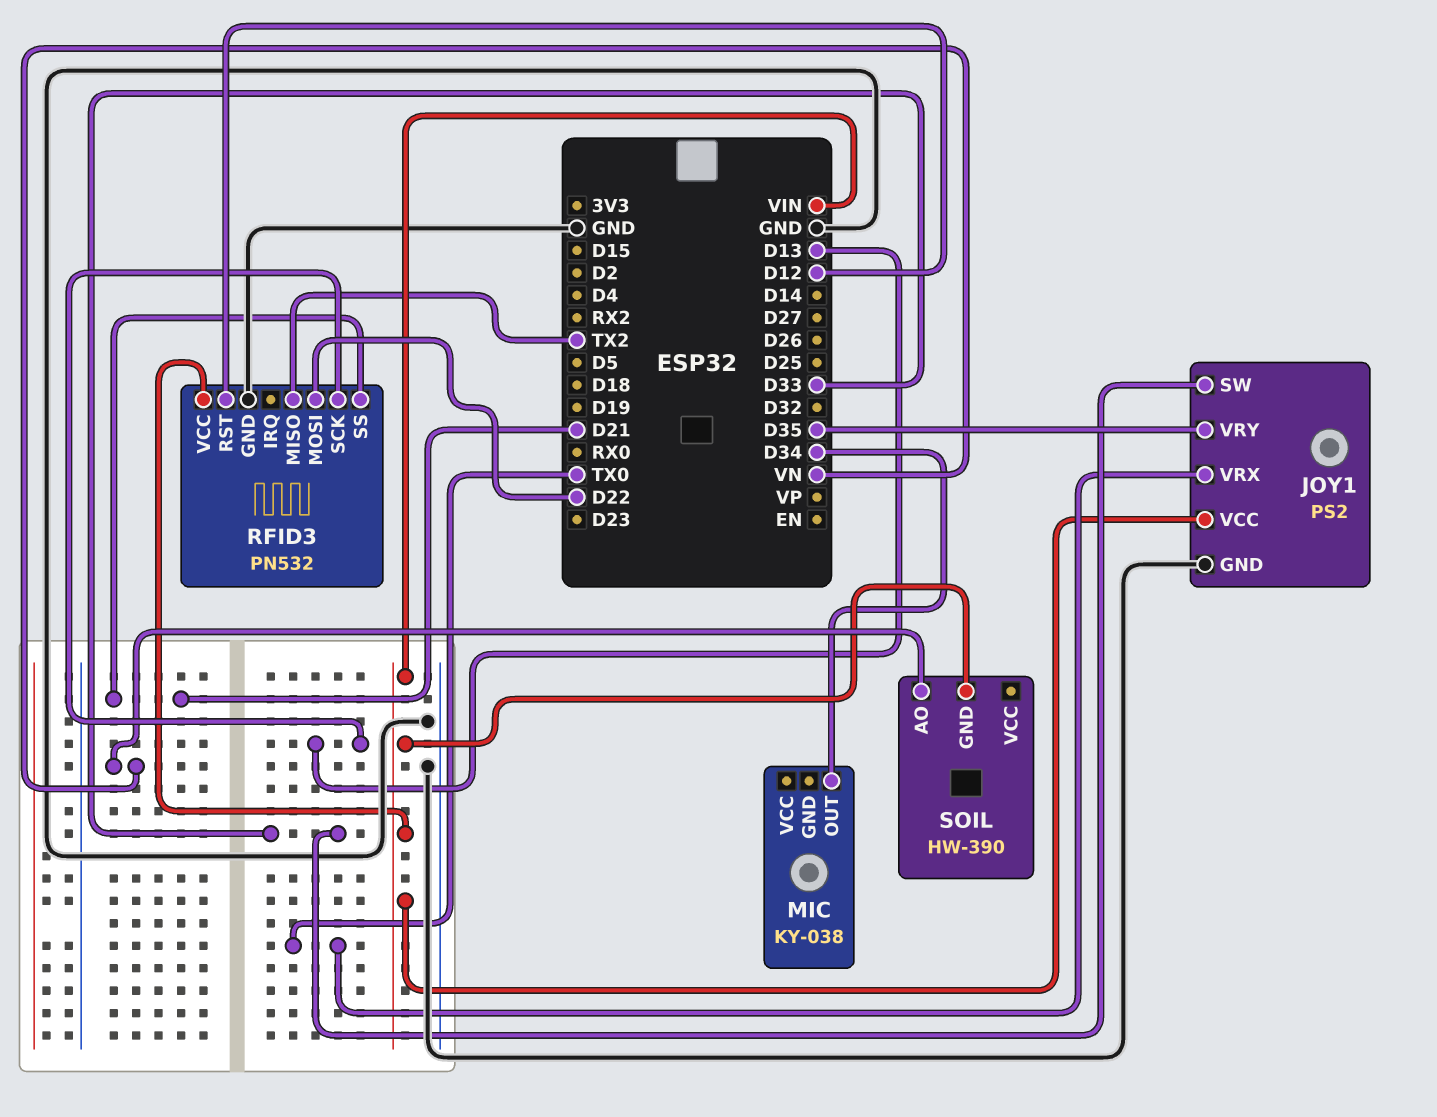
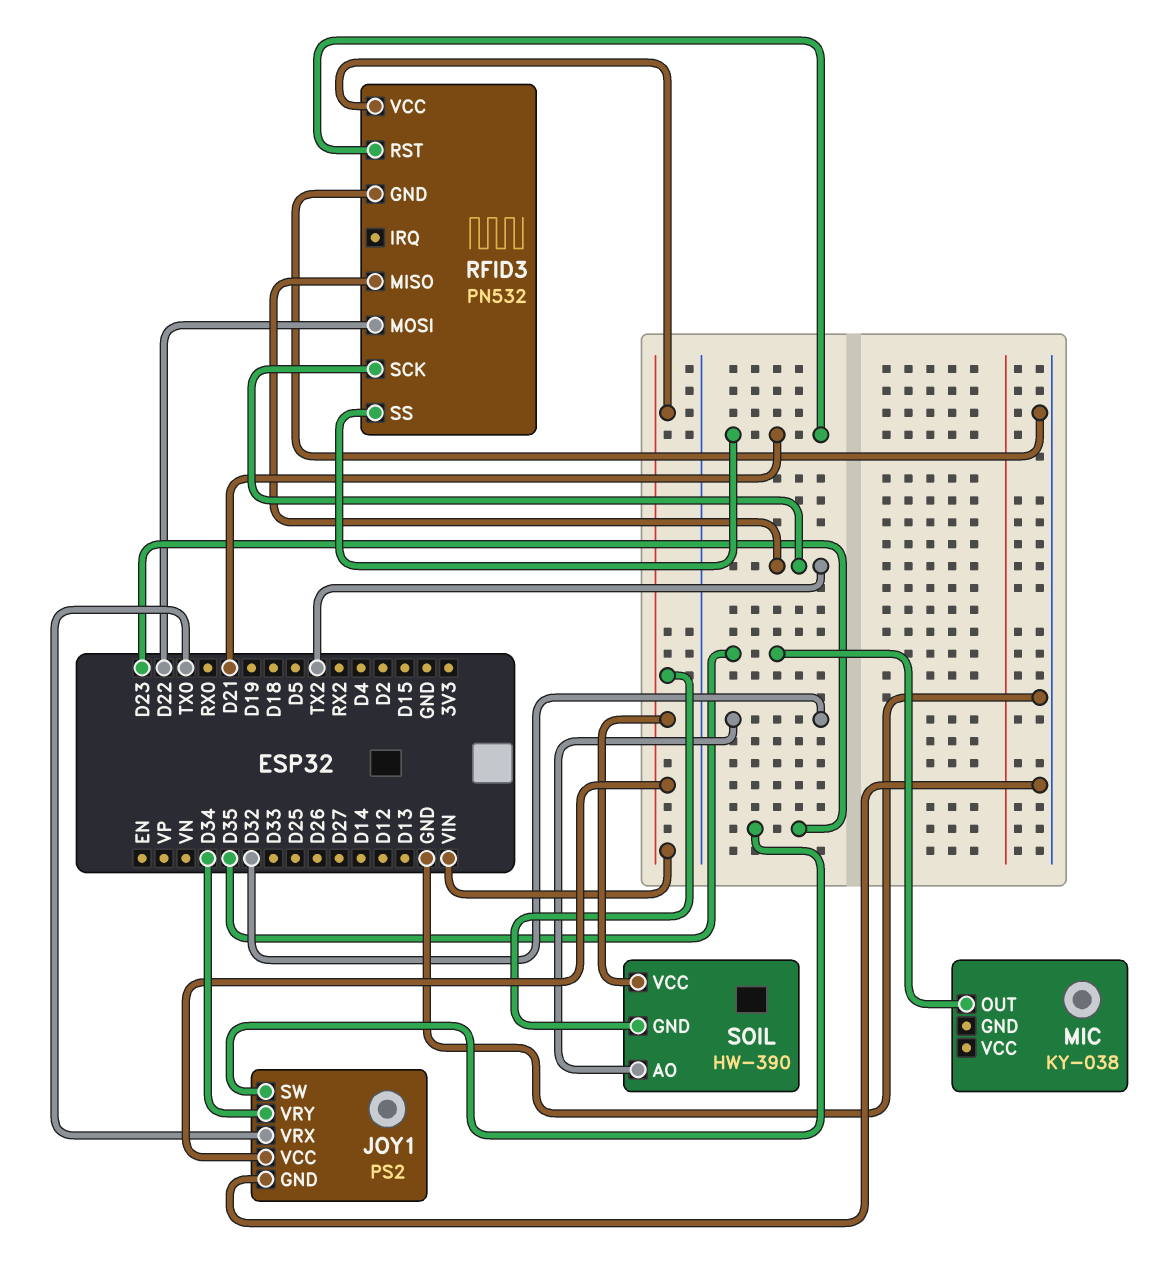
JOY1 pin SW: D33 -> D23
JOY1 pin VRY: D35 -> D34
MIC pin OUT: D34 -> D35
RFID3 pin RST: D12 -> D21
RFID3 pin SCK: D13 -> TX2
SOIL pin AO: VN -> D32
SOIL pin VCC: none -> VIN

